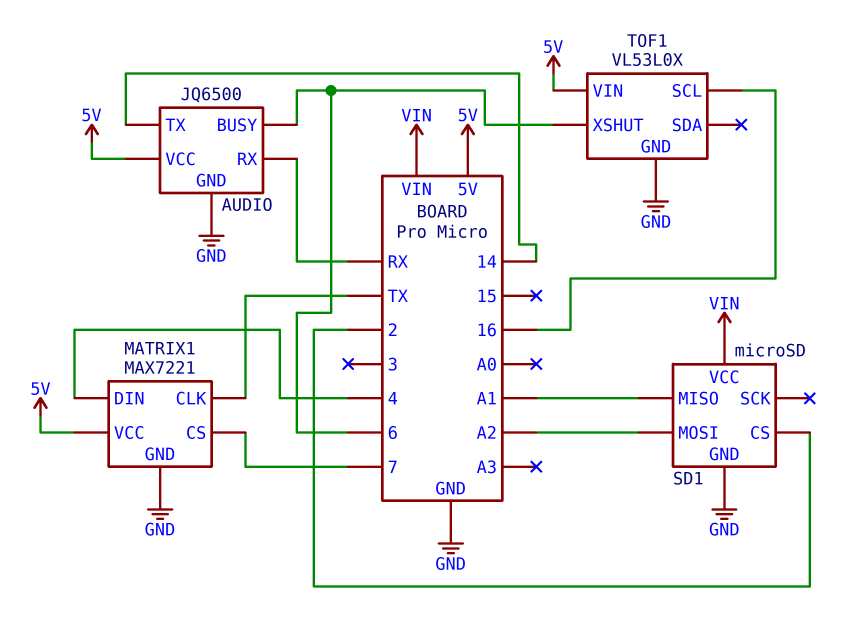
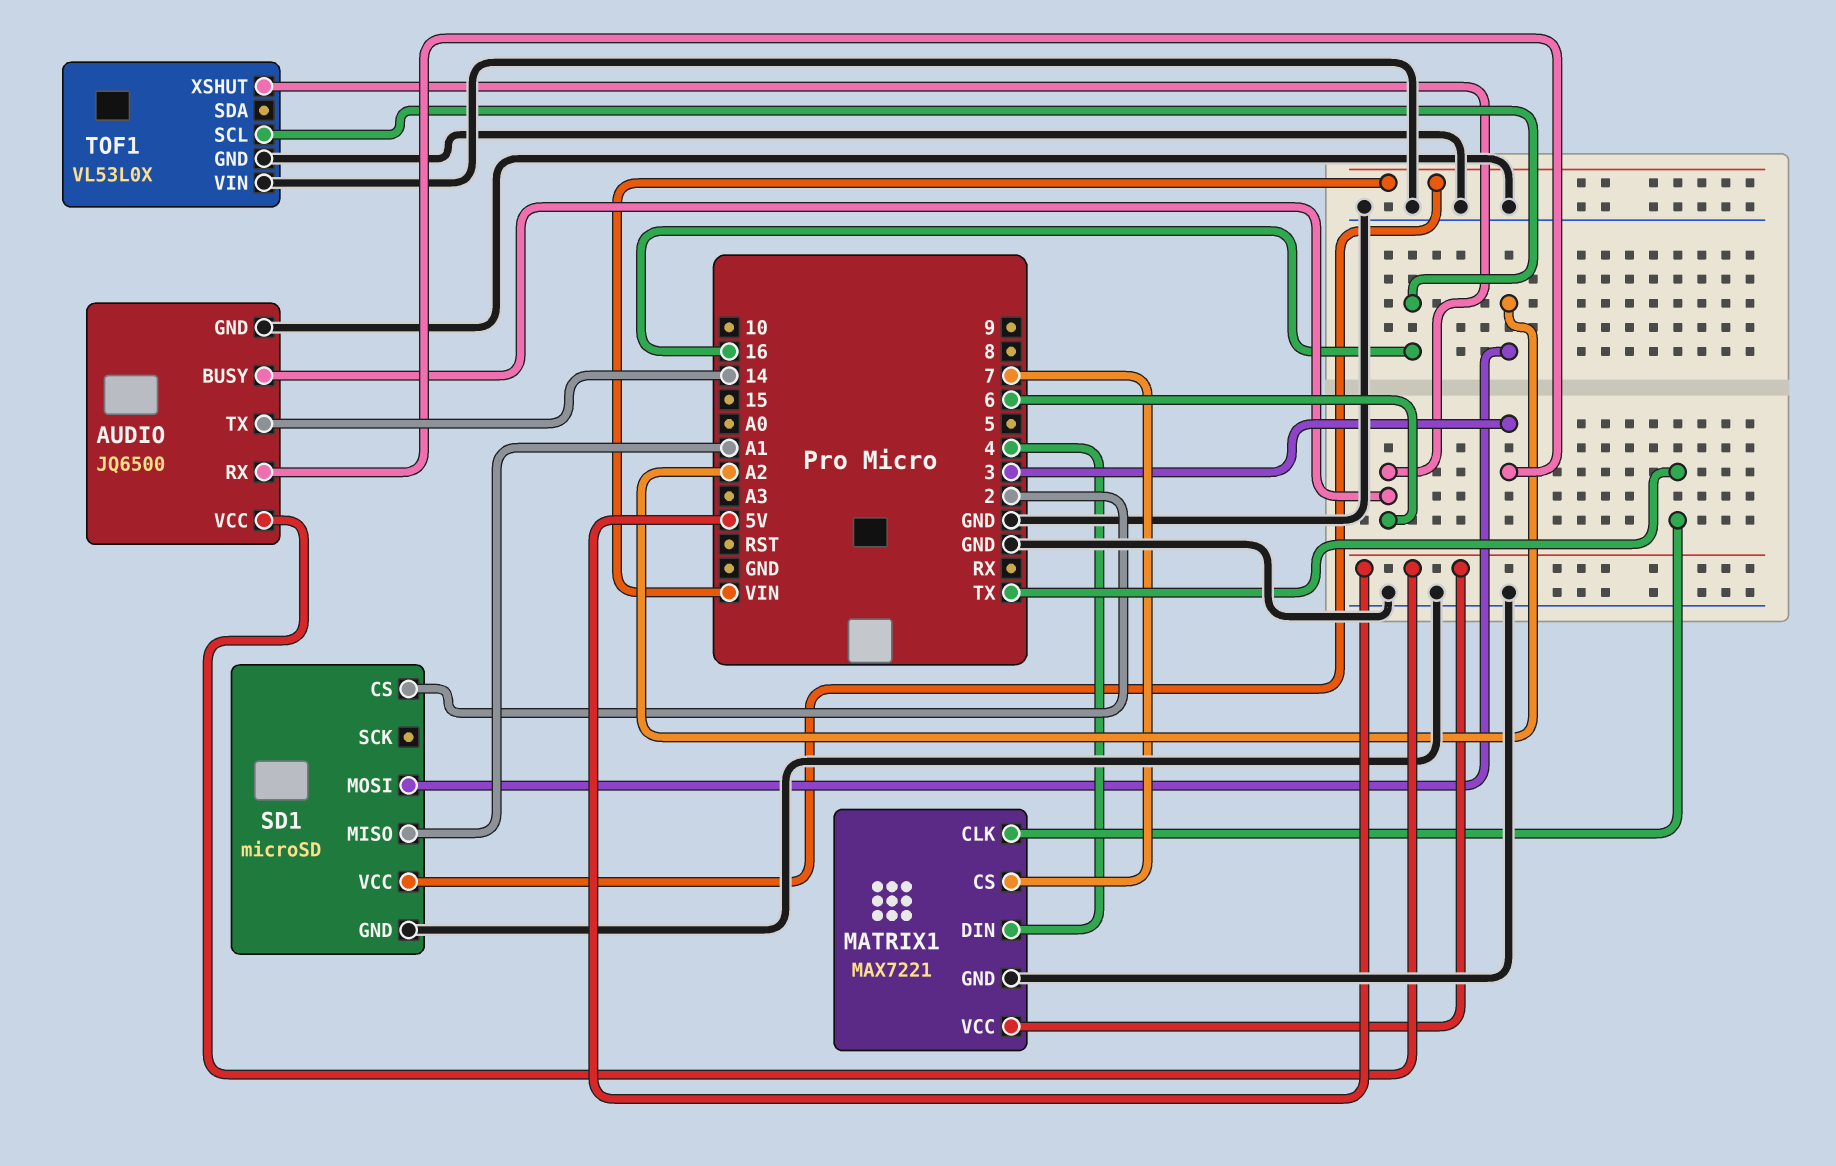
AUDIO pin RX: RX -> 3
TOF1 pin VIN: 5V -> GND

